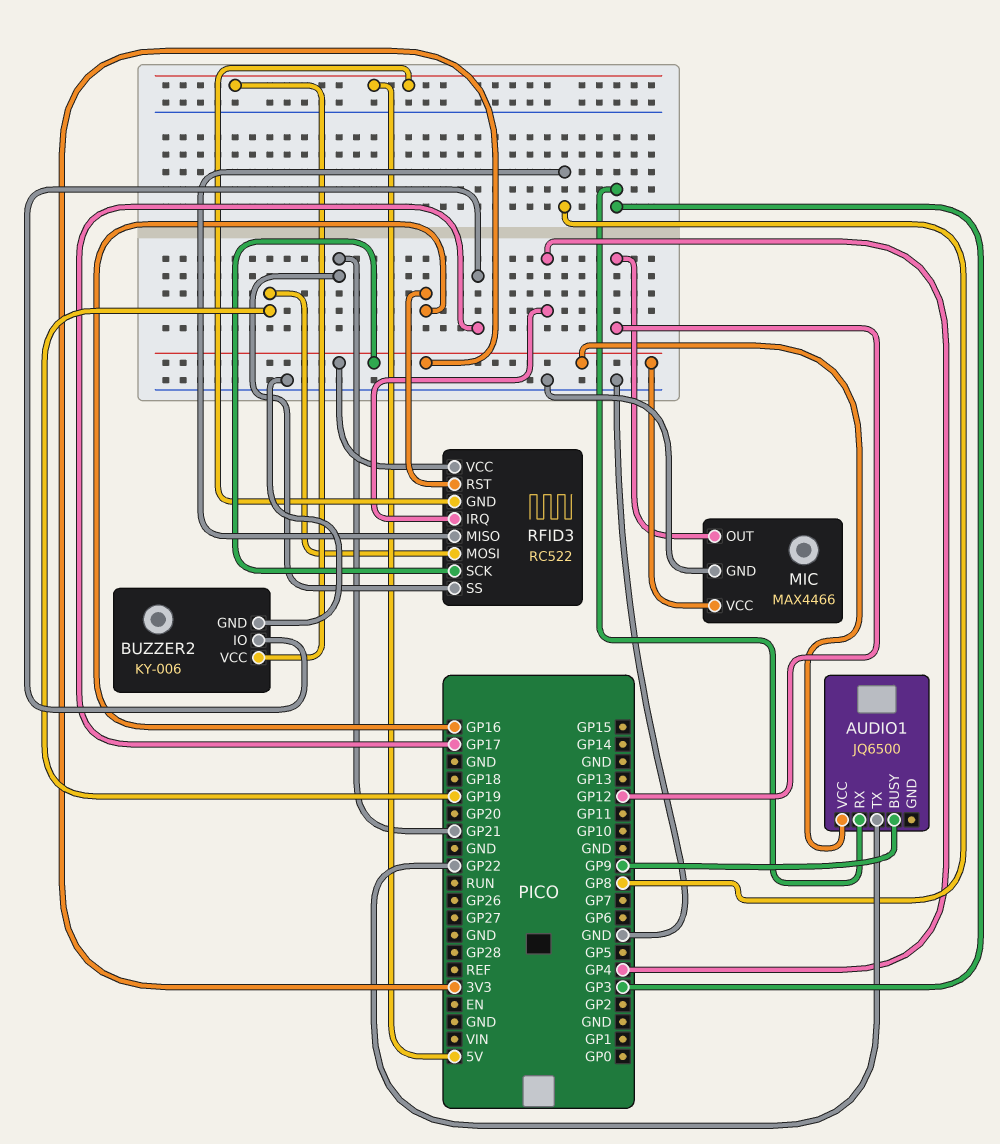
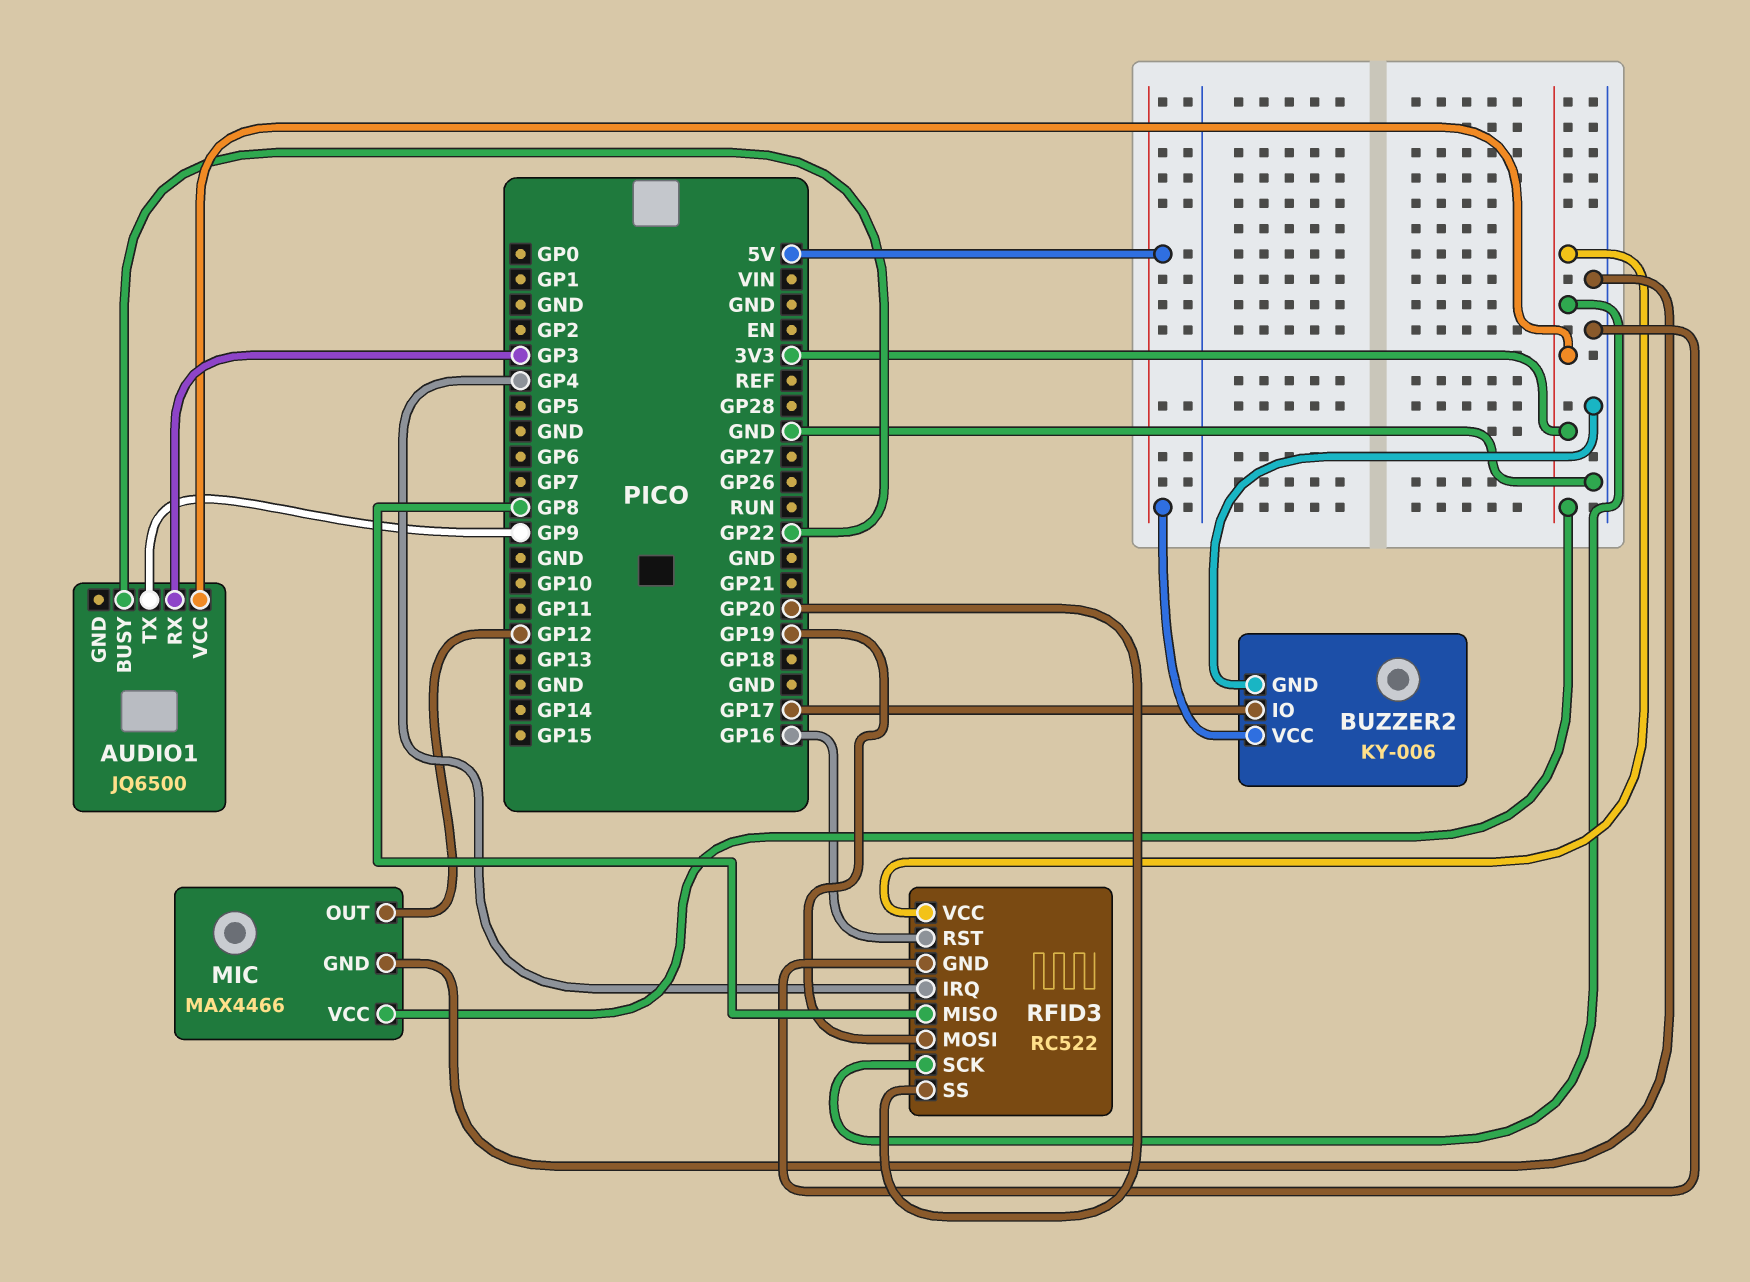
AUDIO1 pin BUSY: GP9 -> GP22
AUDIO1 pin TX: GP22 -> GP9
RFID3 pin GND: 5V -> GND
RFID3 pin SS: GP21 -> GP20

